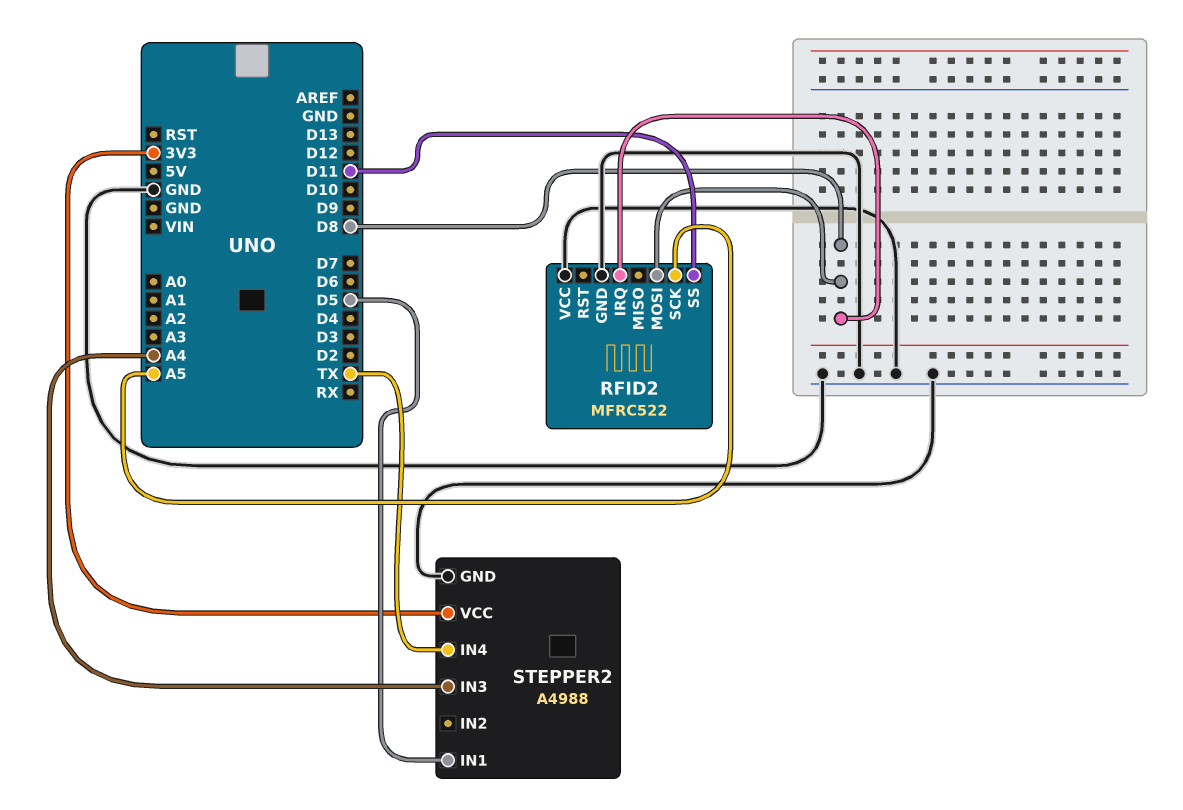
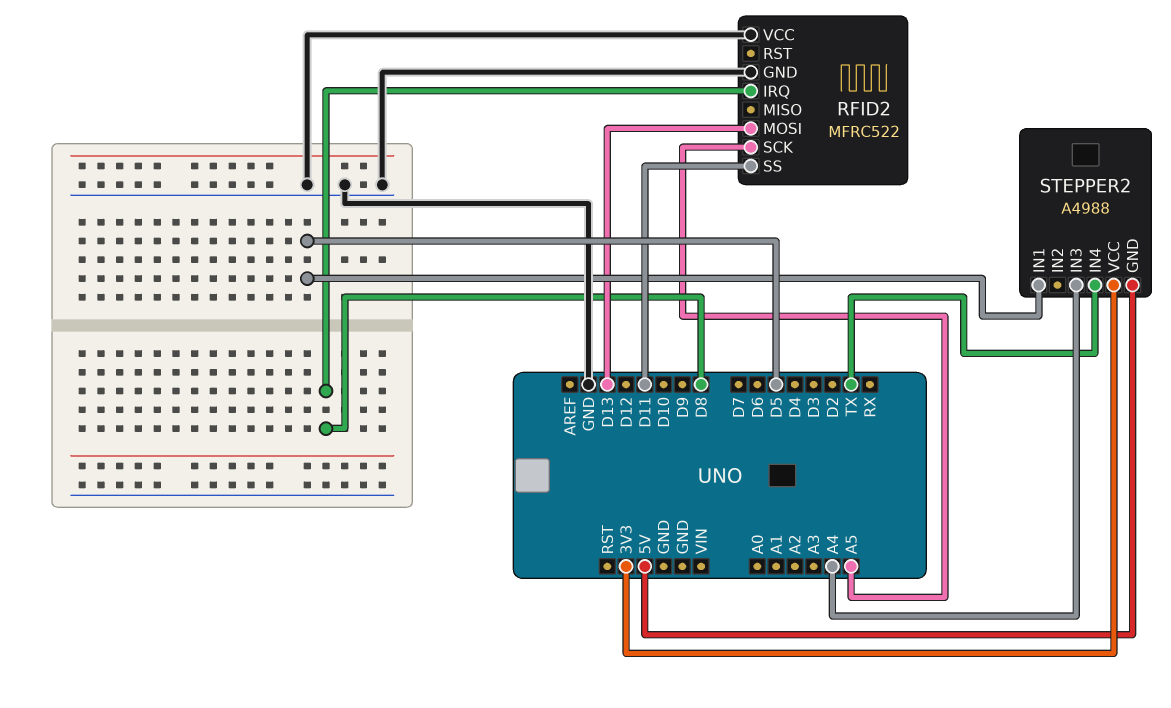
RFID2 pin MOSI: D8 -> D13
STEPPER2 pin GND: GND -> 5V

